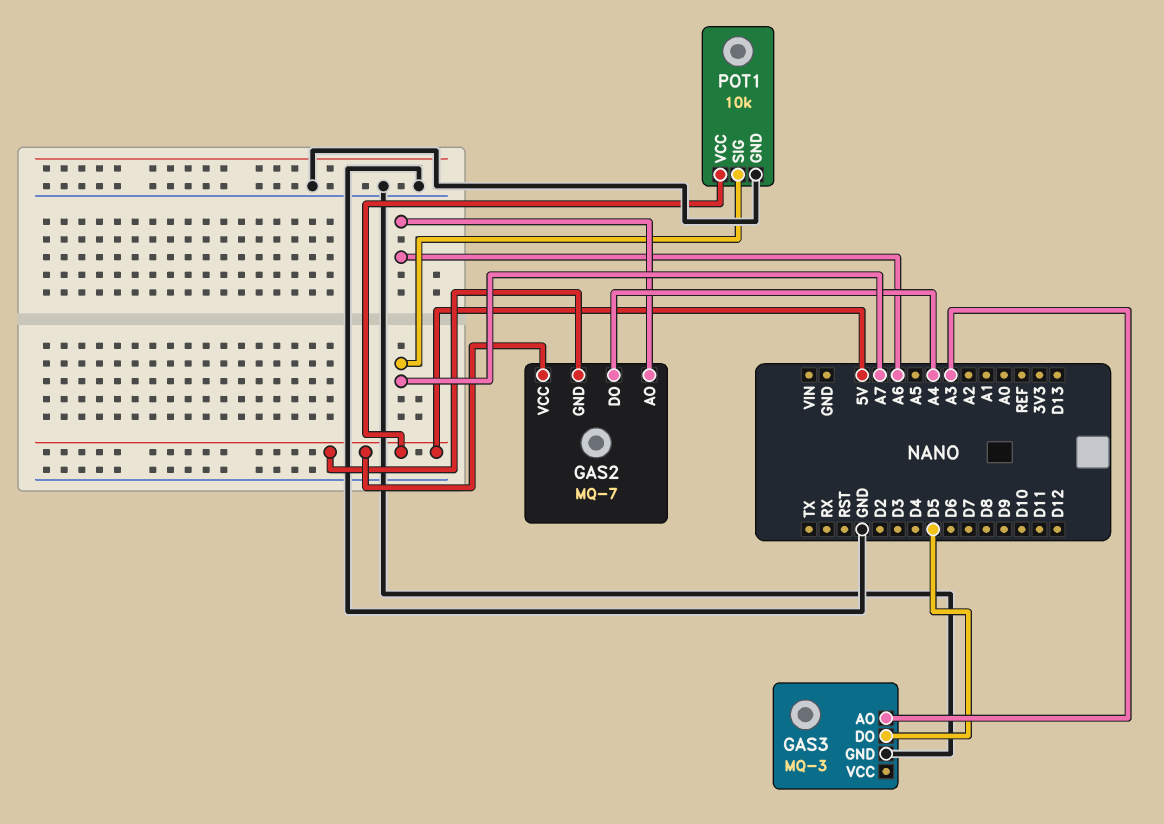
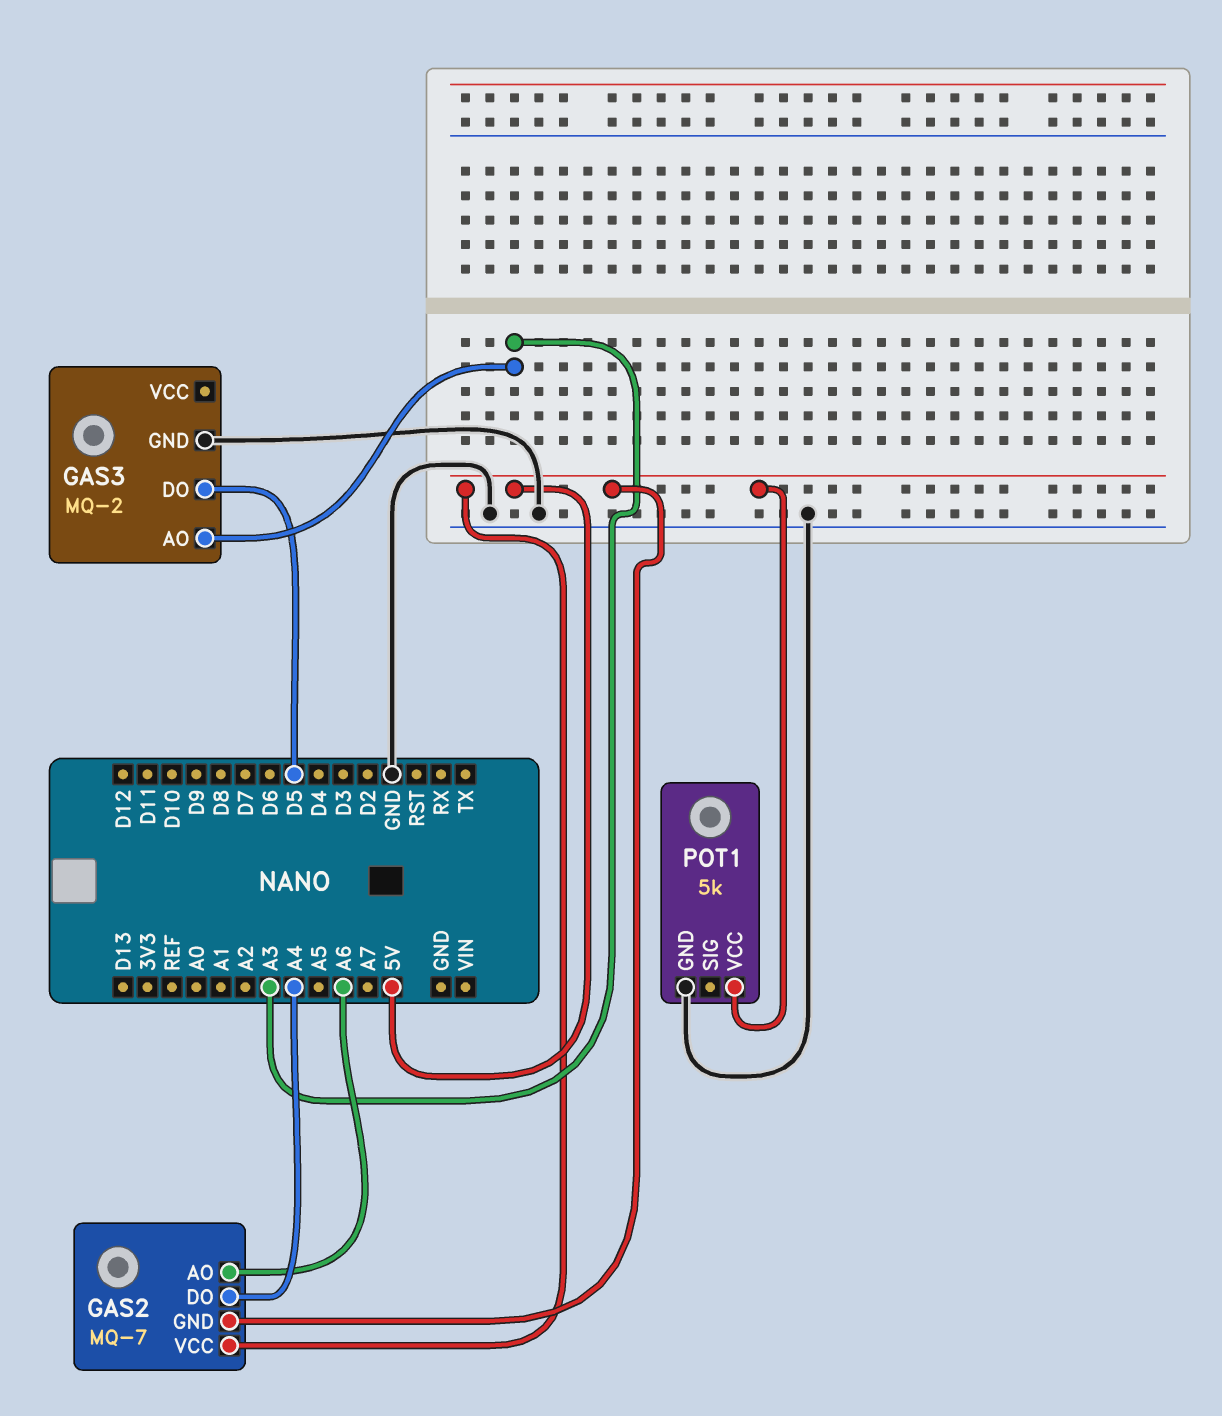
GAS3: MQ-3 -> MQ-2
POT1: 10k -> 5k
POT1 pin SIG: A7 -> none

